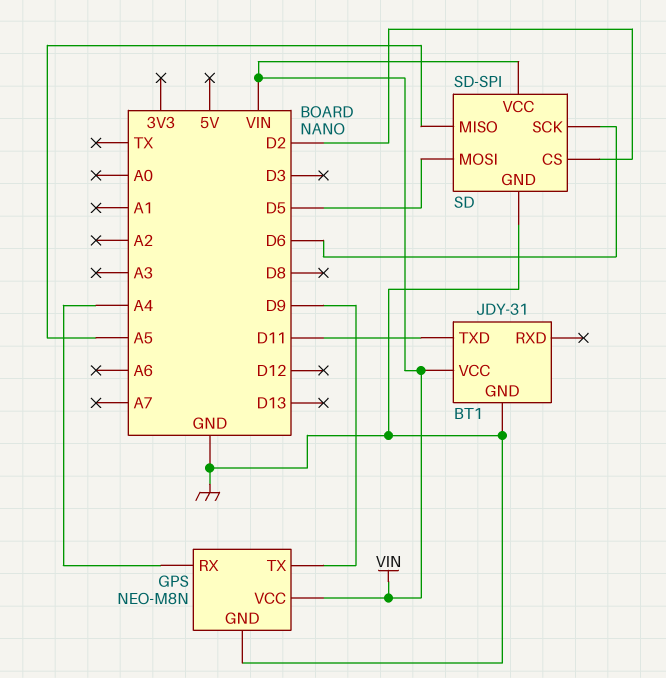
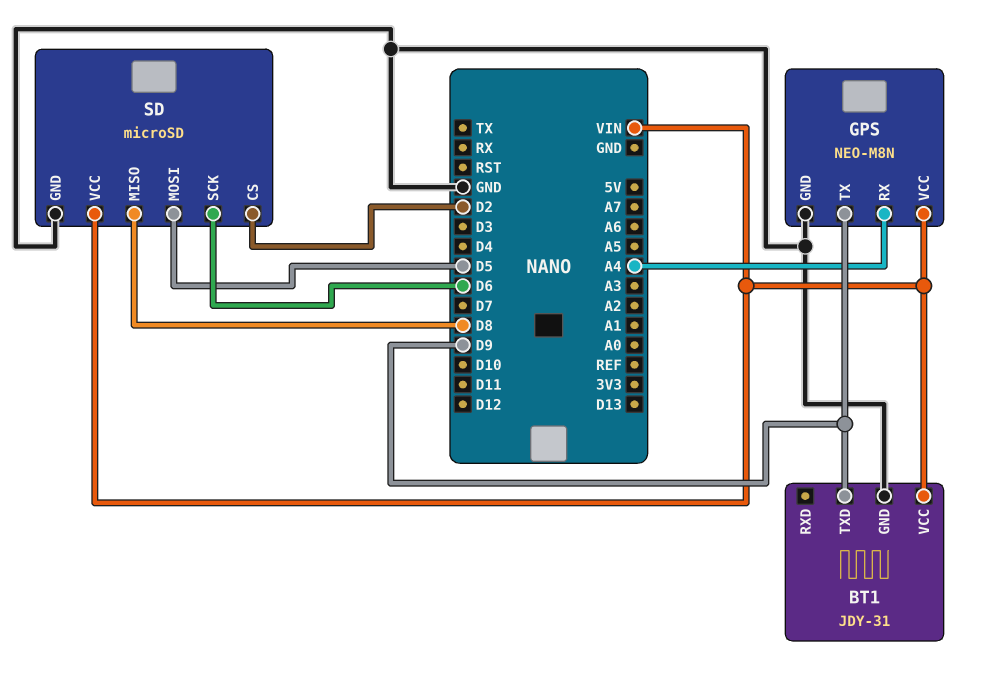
BT1 pin TXD: D11 -> D9
SD: SD-SPI -> microSD
SD pin MISO: A5 -> D8

